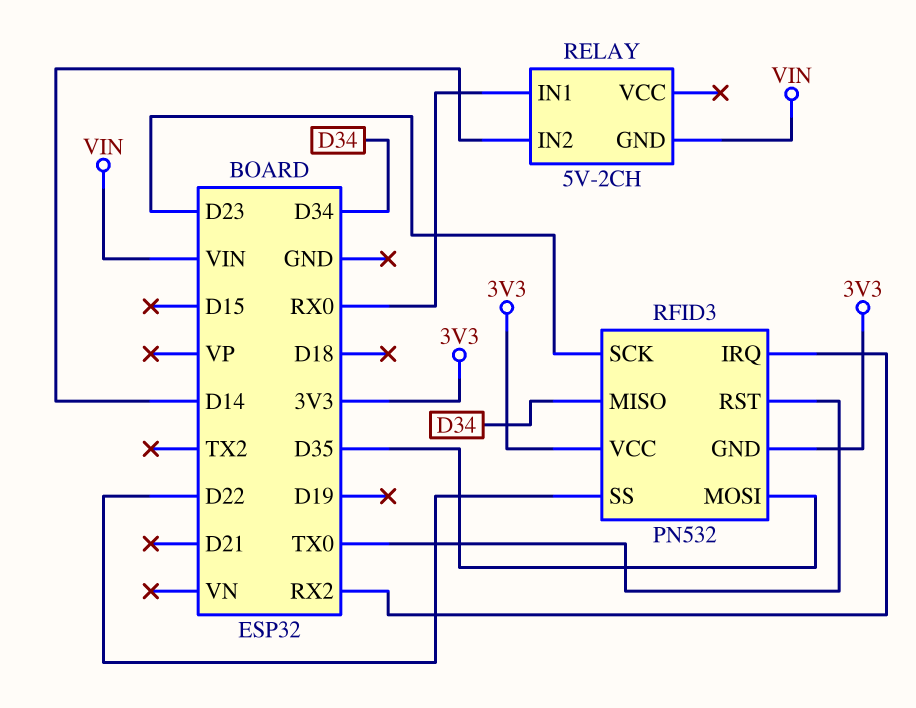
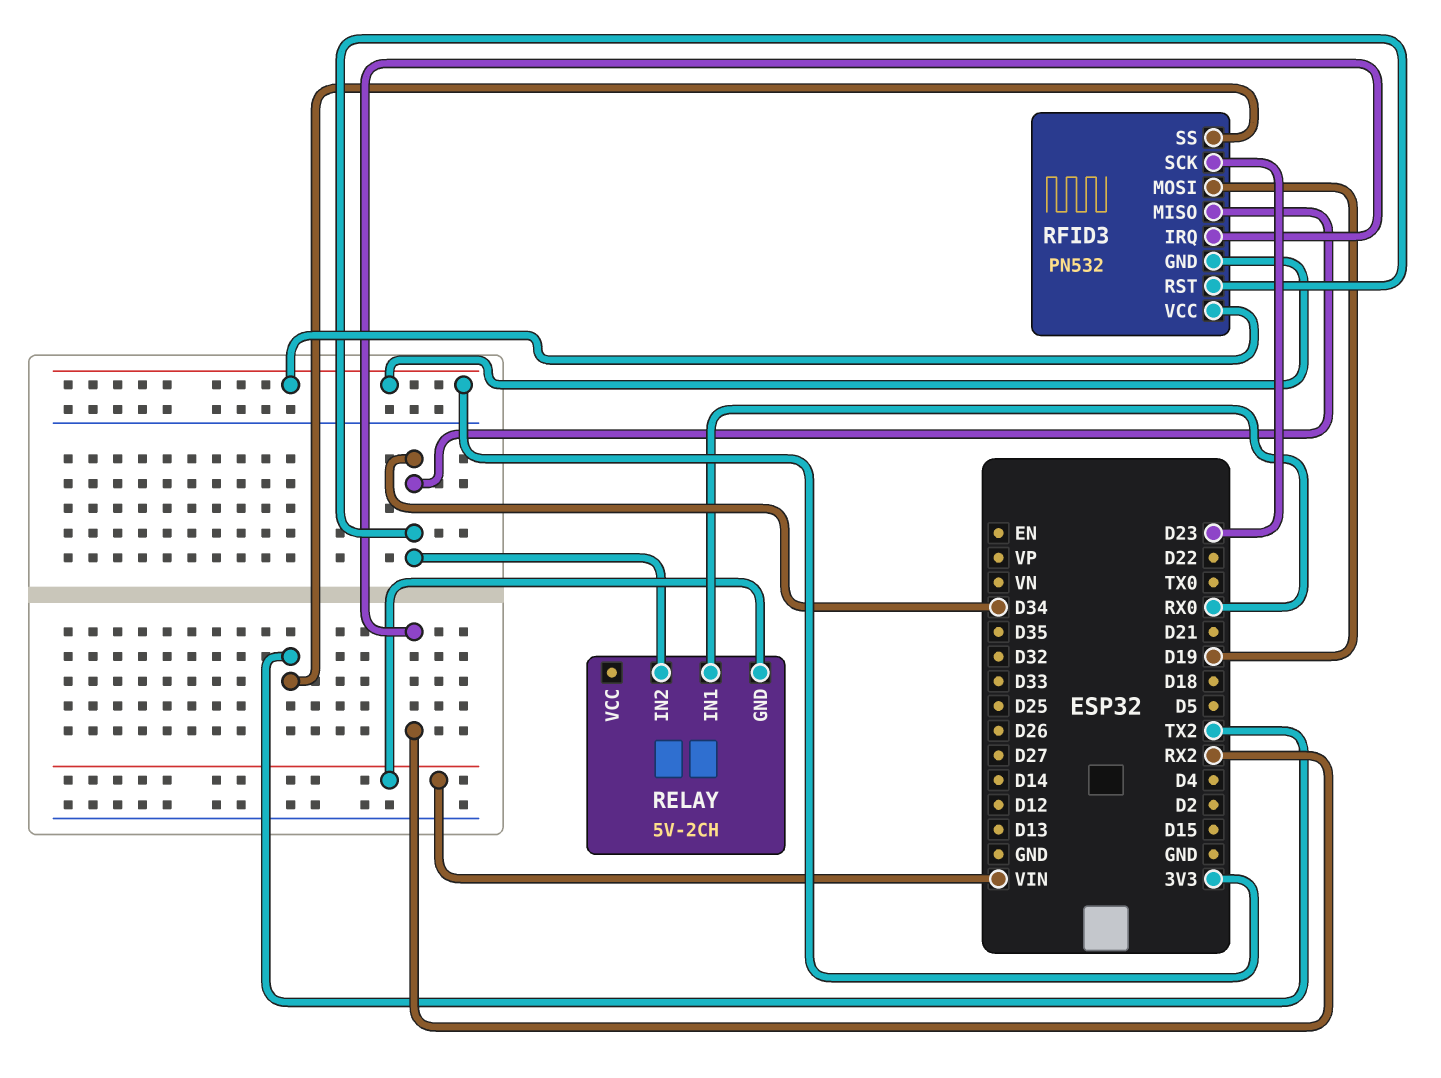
RELAY pin IN2: D14 -> D34
RFID3 pin MOSI: D35 -> D19
RFID3 pin RST: TX0 -> D34
RFID3 pin SS: D22 -> TX2

